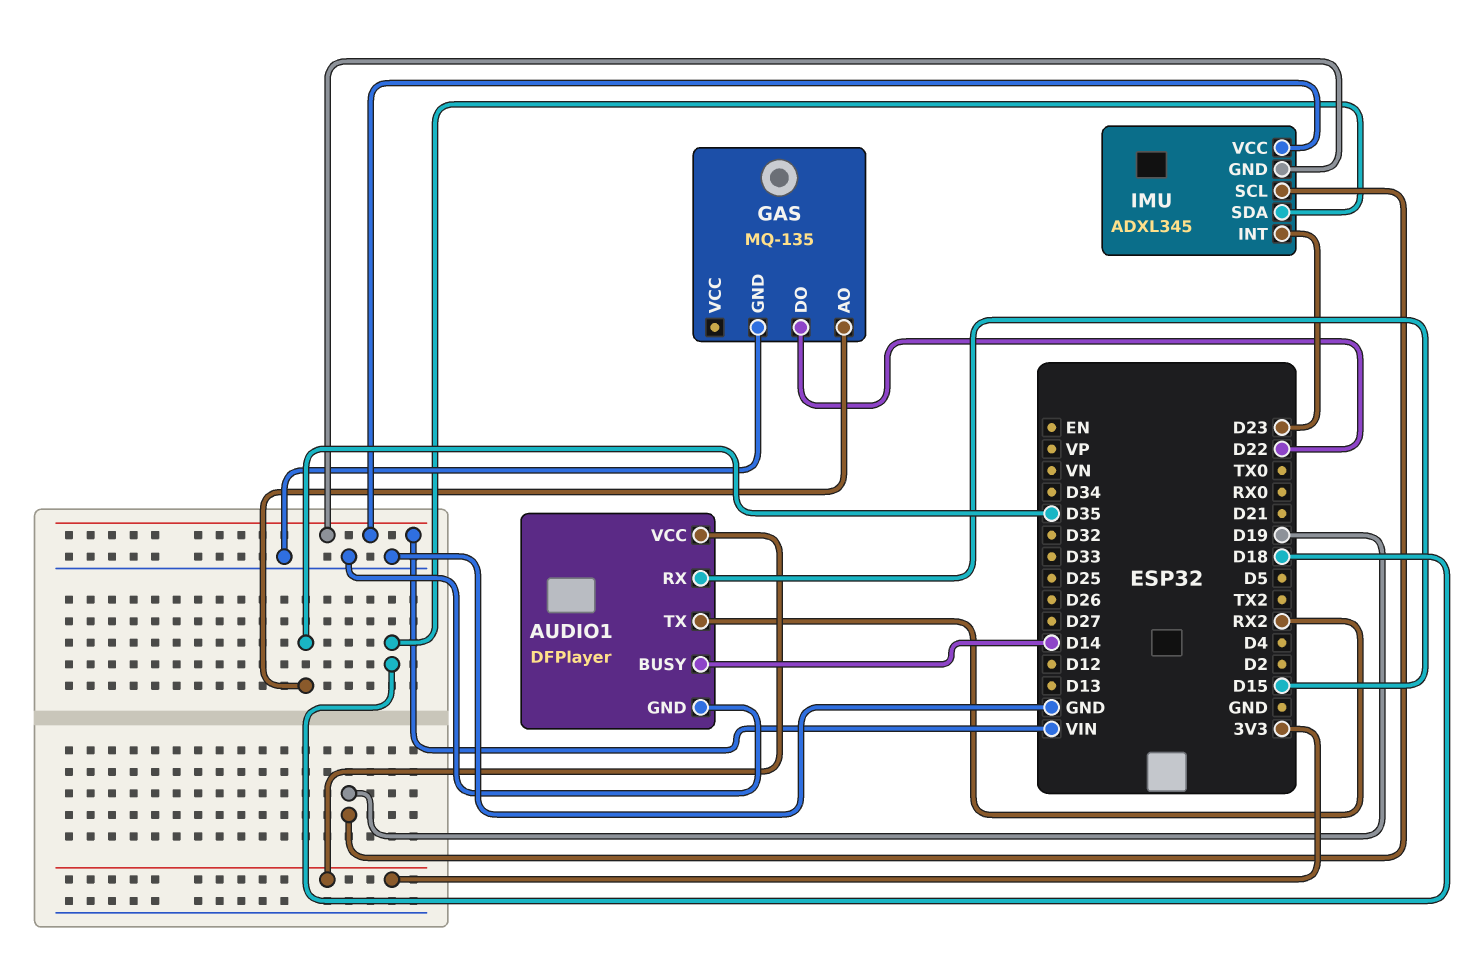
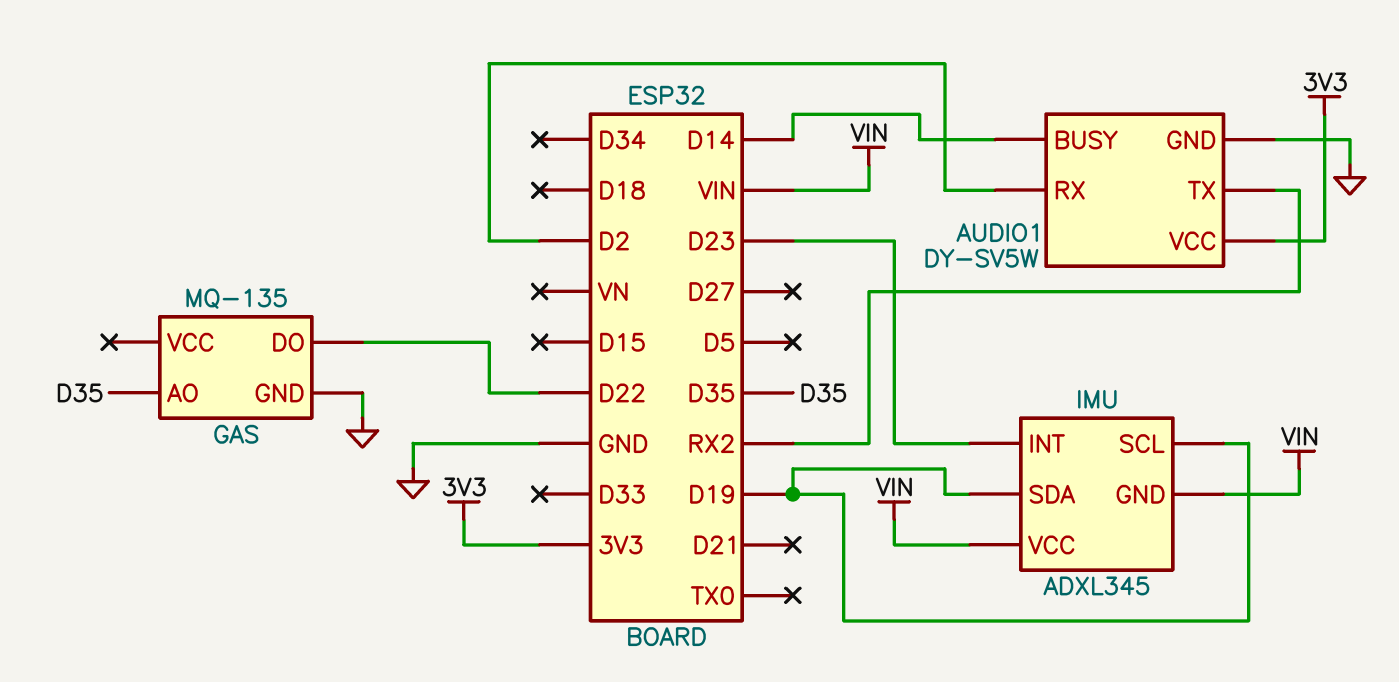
AUDIO1: DFPlayer -> DY-SV5W
AUDIO1 pin RX: D15 -> D2
IMU pin SDA: D18 -> D19

